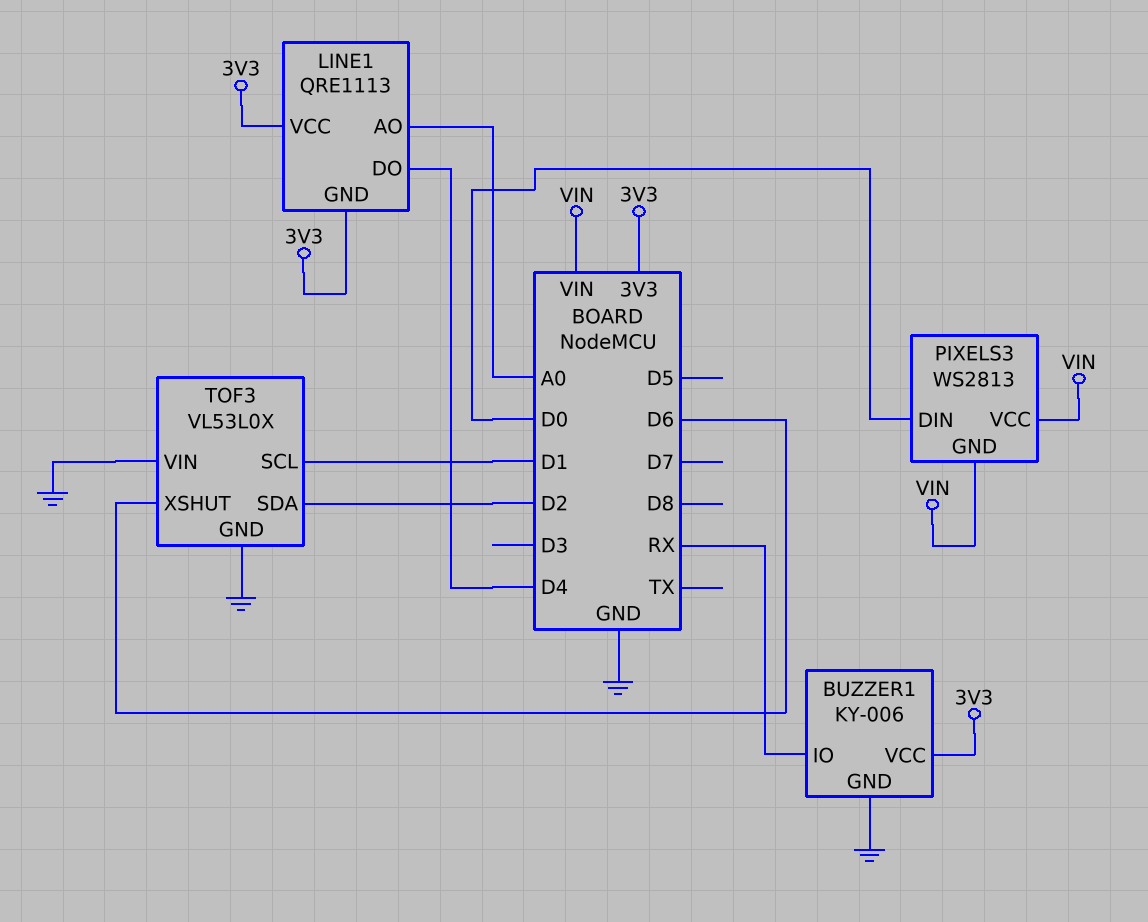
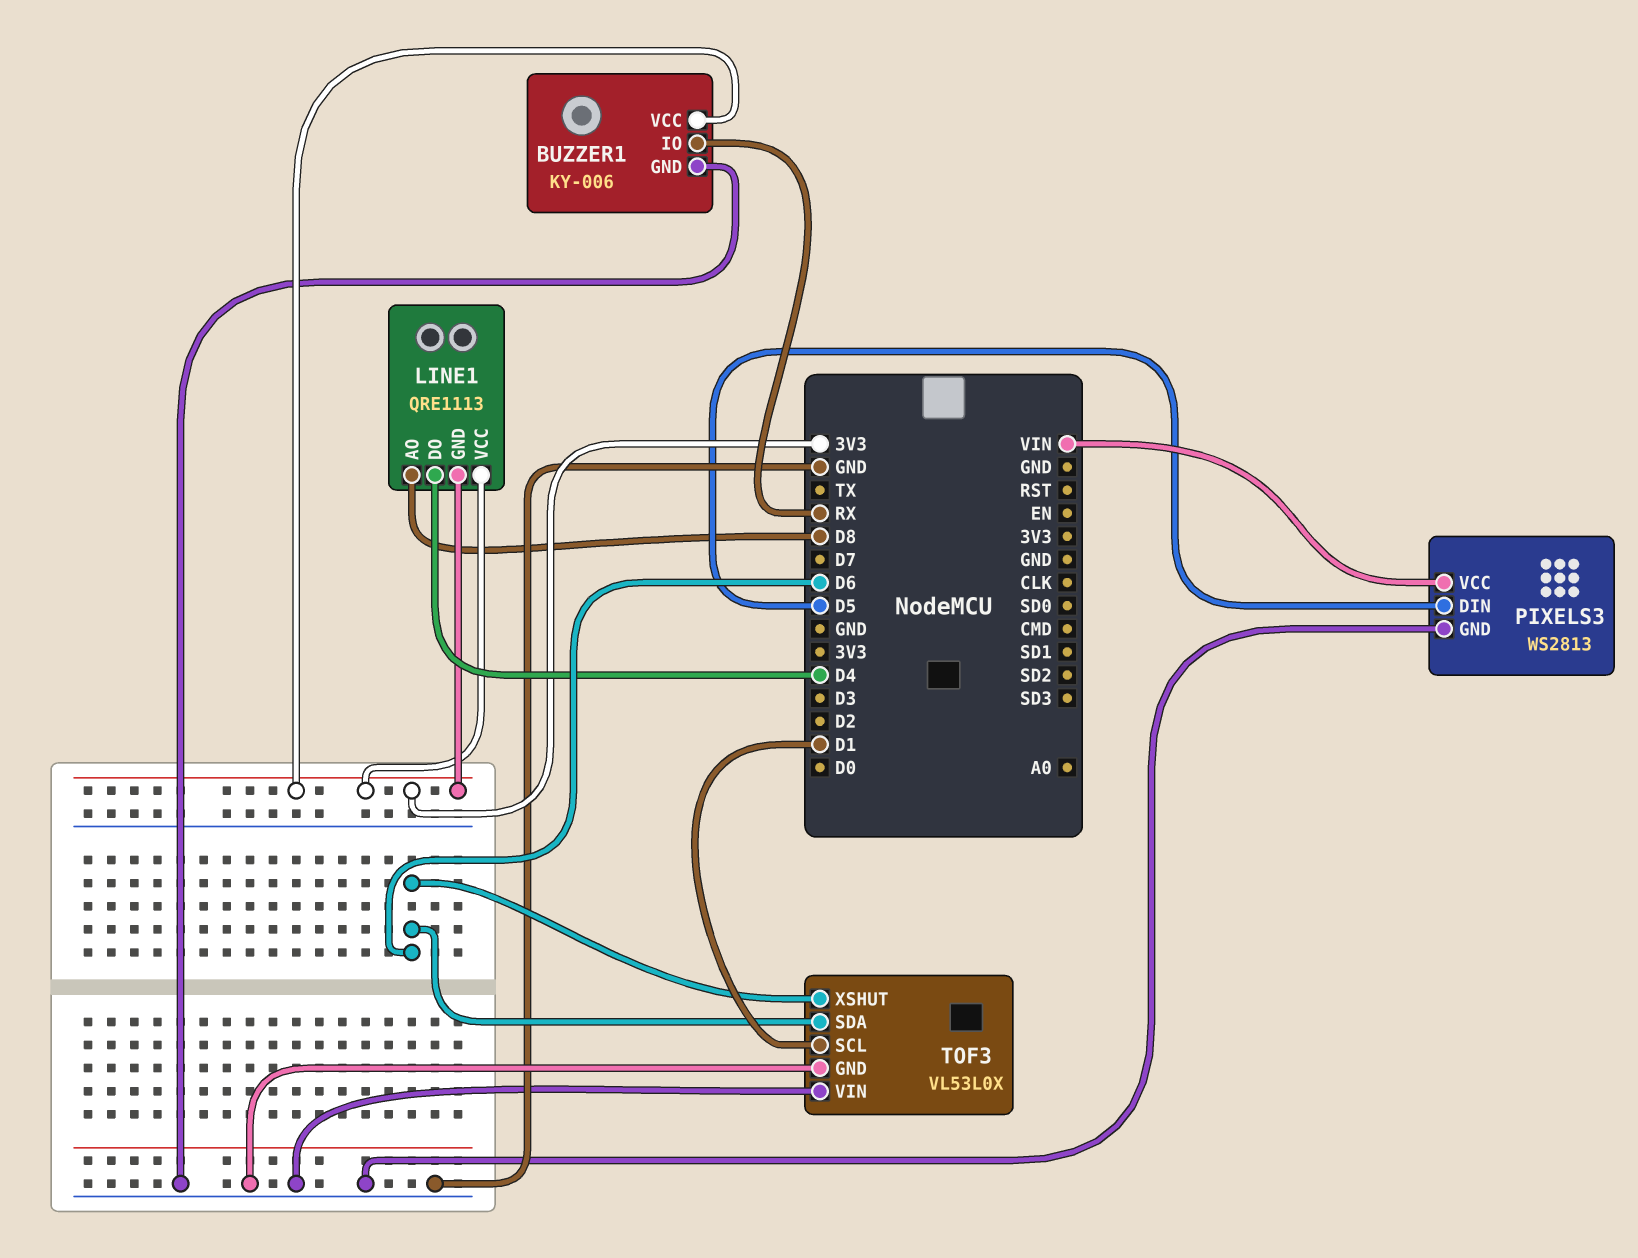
LINE1 pin AO: A0 -> D8
PIXELS3 pin DIN: D0 -> D5
PIXELS3 pin GND: VIN -> GND
TOF3 pin SDA: D2 -> D6

